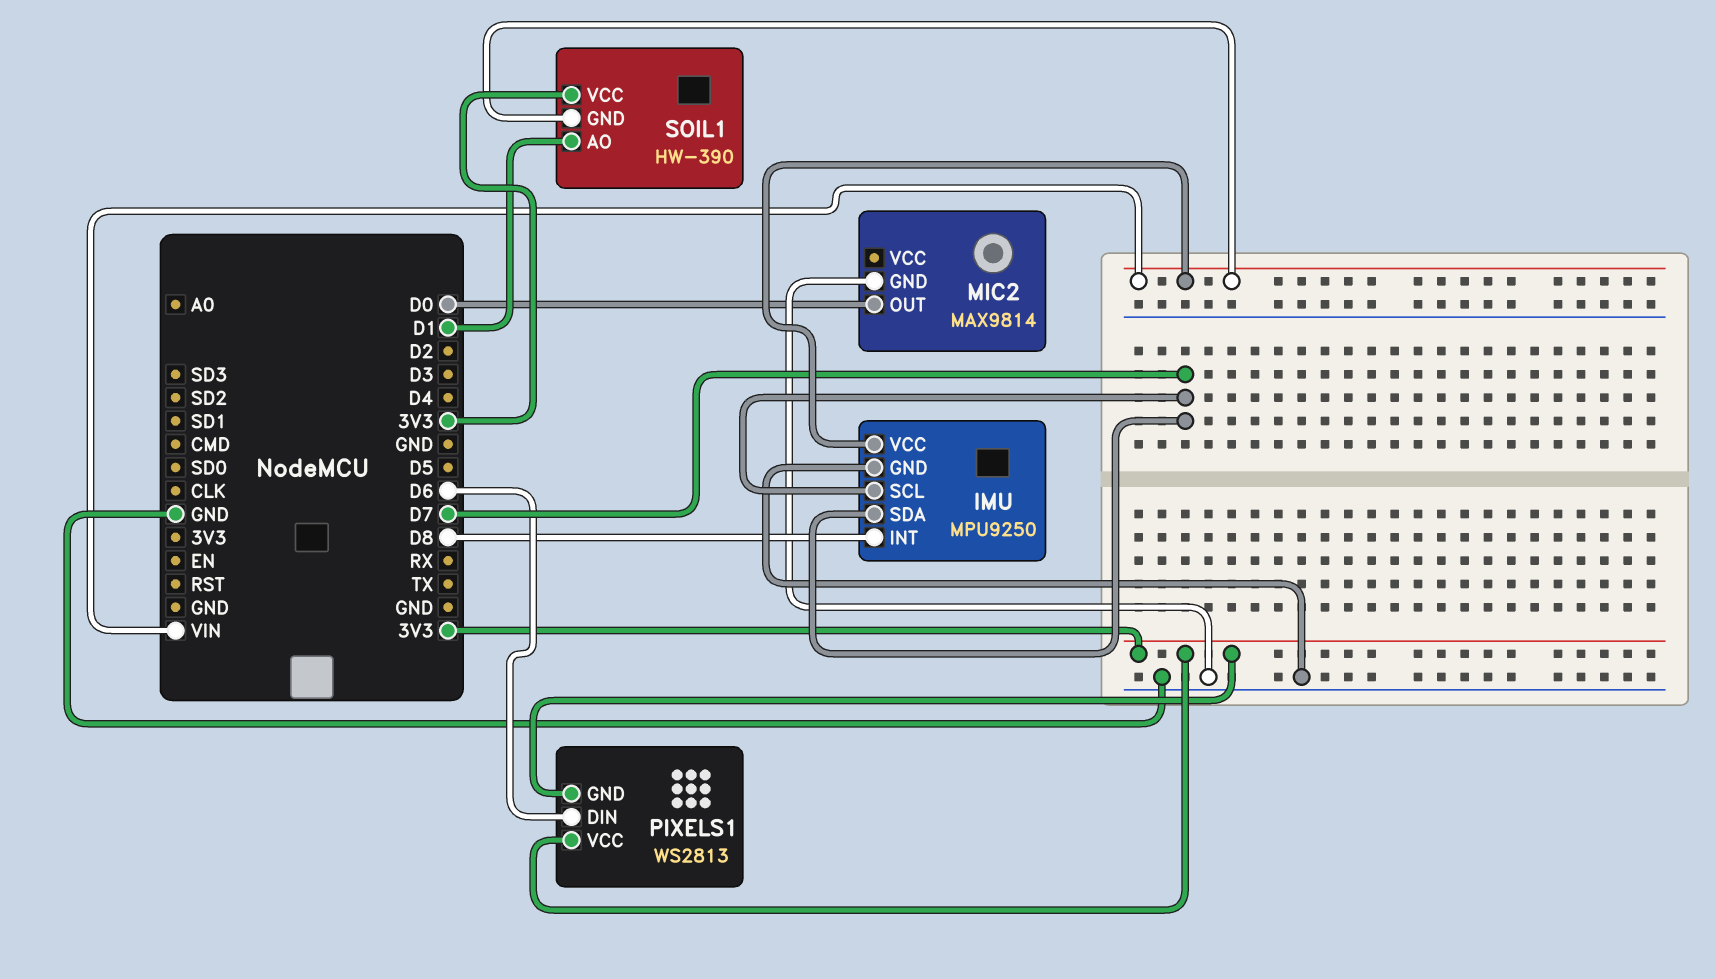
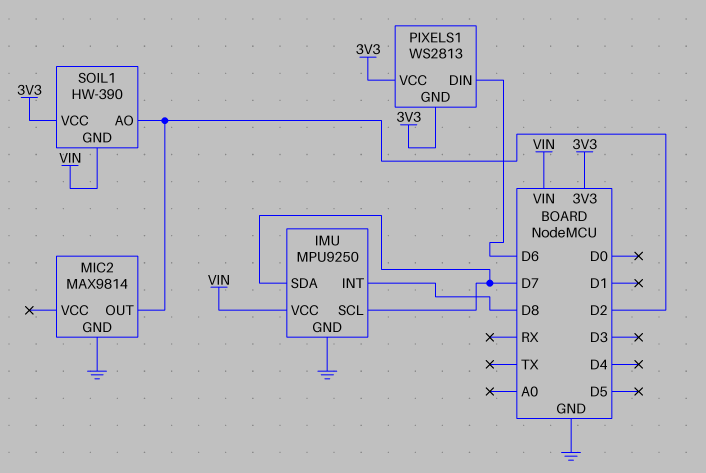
MIC2 pin OUT: D0 -> D2
SOIL1 pin AO: D1 -> D2

